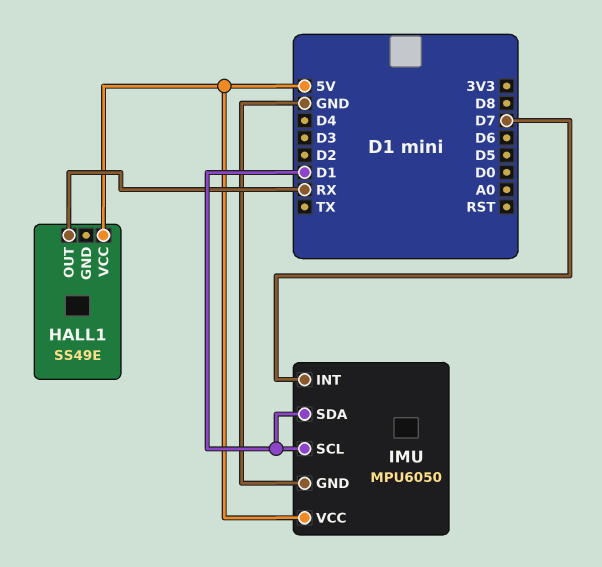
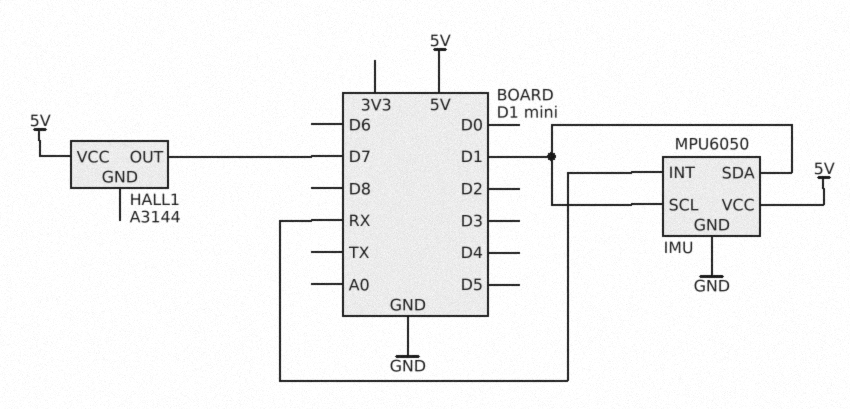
HALL1: SS49E -> A3144
HALL1 pin OUT: RX -> D7
IMU pin INT: D7 -> RX

